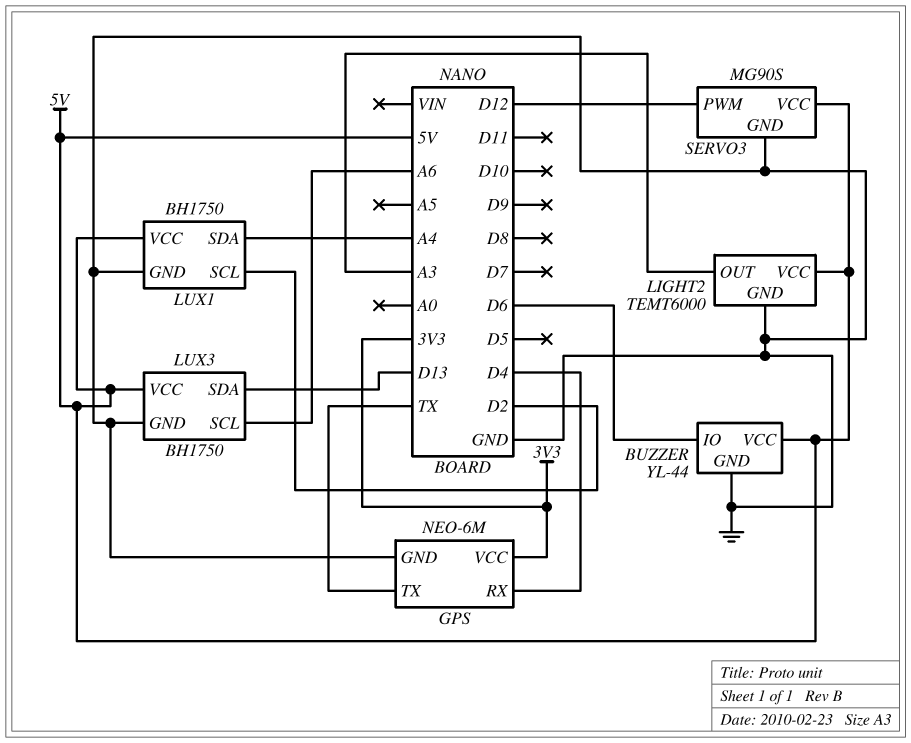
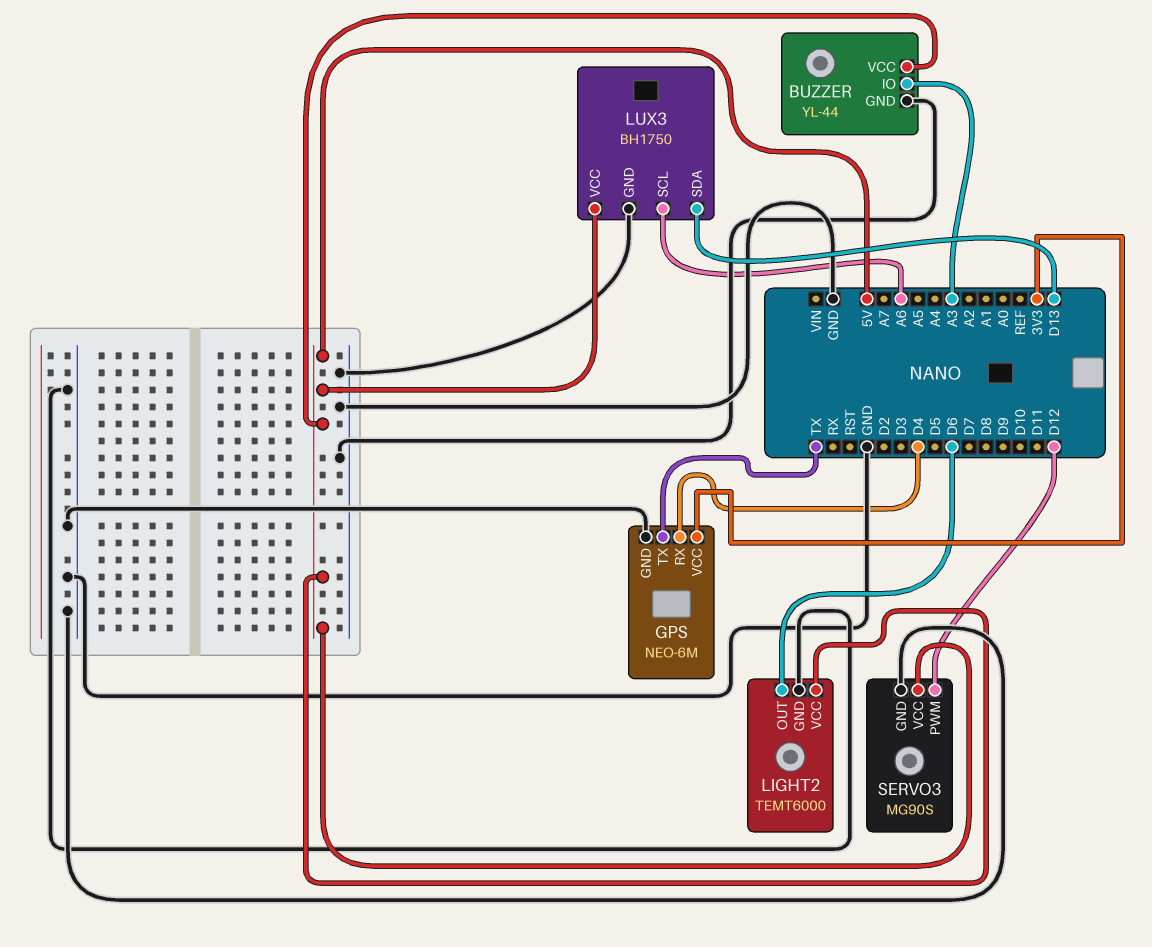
BUZZER pin IO: D6 -> A3
LIGHT2 pin OUT: A3 -> D6
LUX1: BH1750 -> none
LUX1 pin GND: GND -> none
LUX1 pin SCL: D2 -> none
LUX1 pin SDA: A4 -> none
LUX1 pin VCC: 5V -> none

